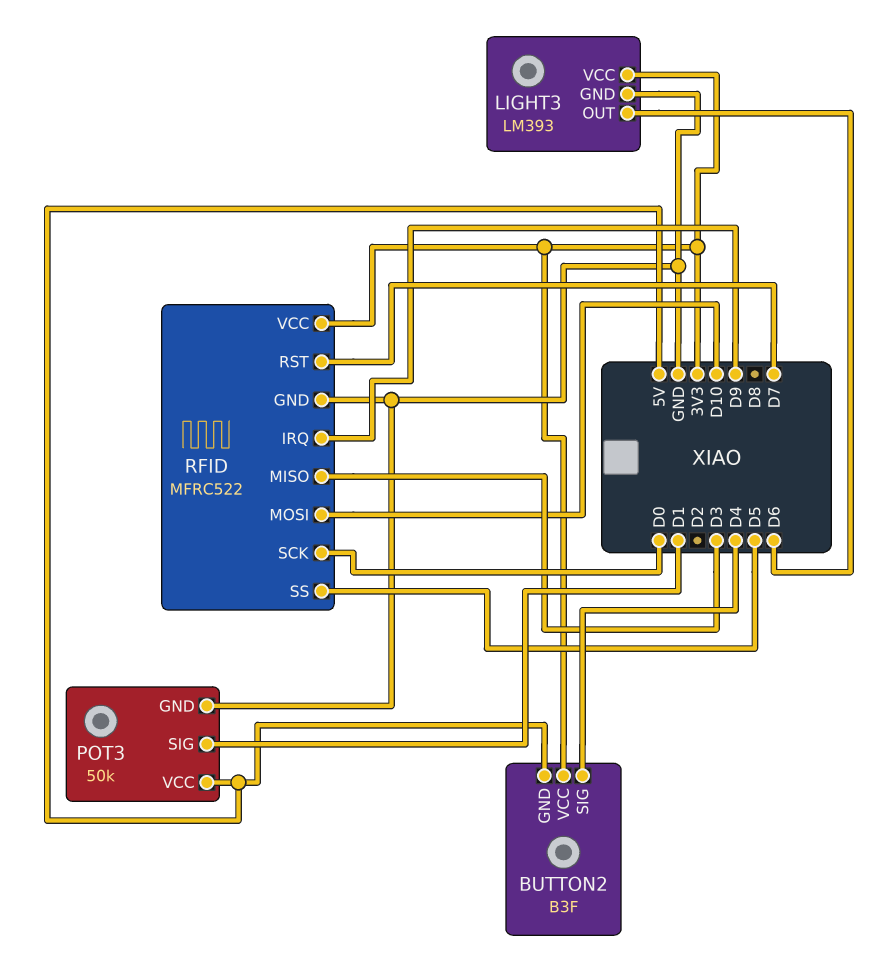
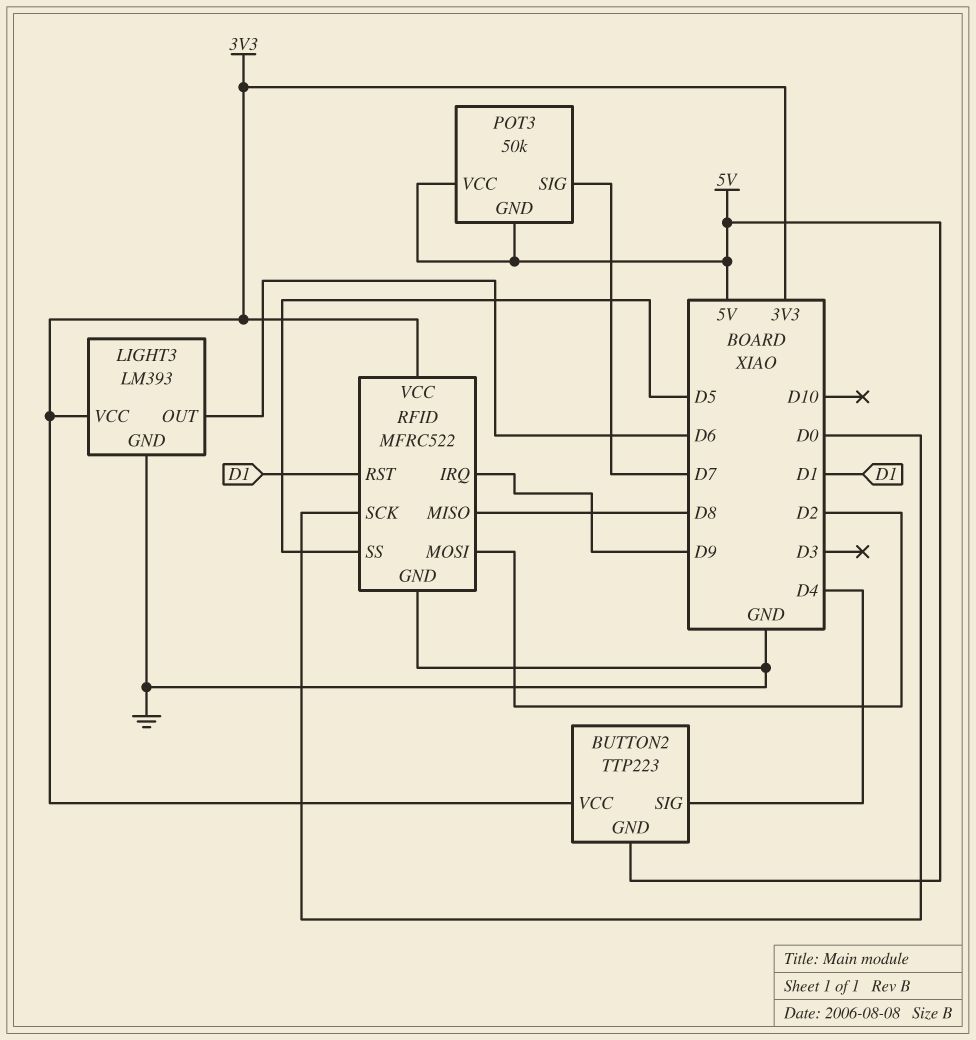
BUTTON2: B3F -> TTP223
POT3 pin GND: GND -> 5V
POT3 pin SIG: D1 -> D7
RFID pin MISO: D3 -> D8
RFID pin MOSI: D10 -> D2
RFID pin RST: D7 -> D1

